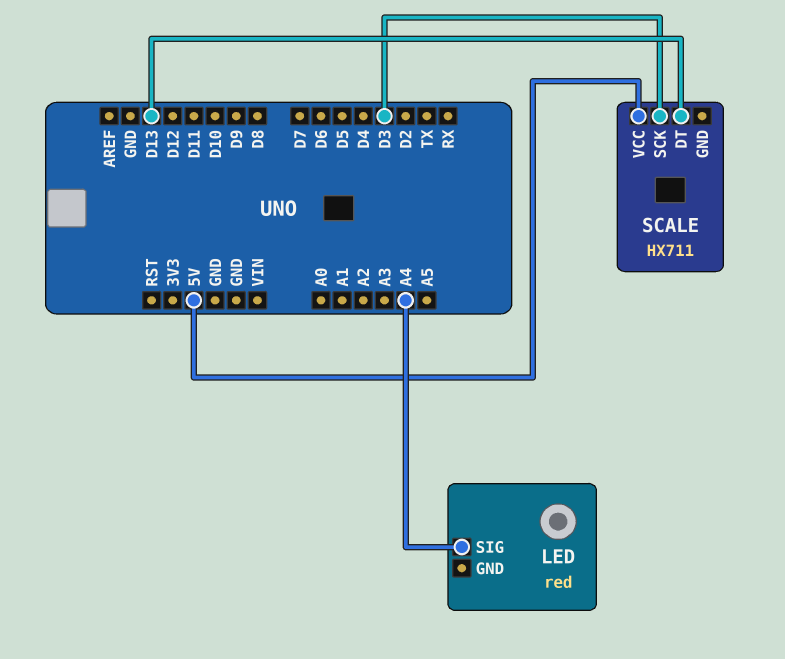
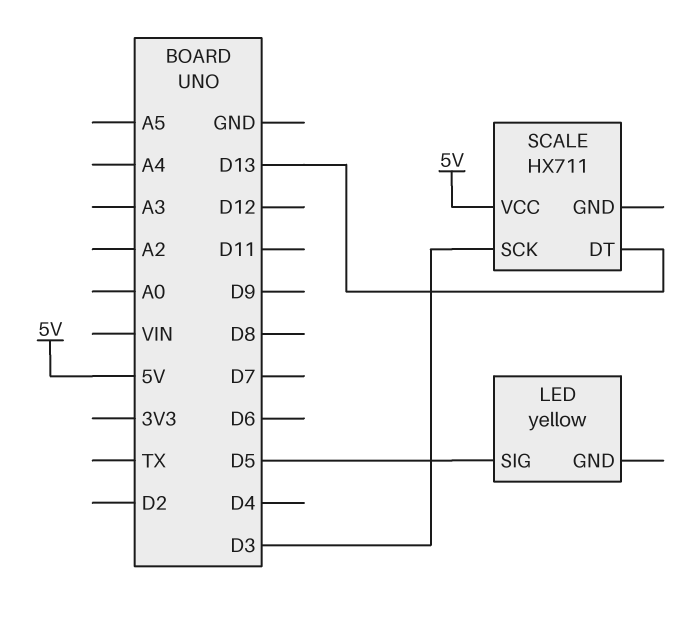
LED: red -> yellow
LED pin SIG: A4 -> D5

